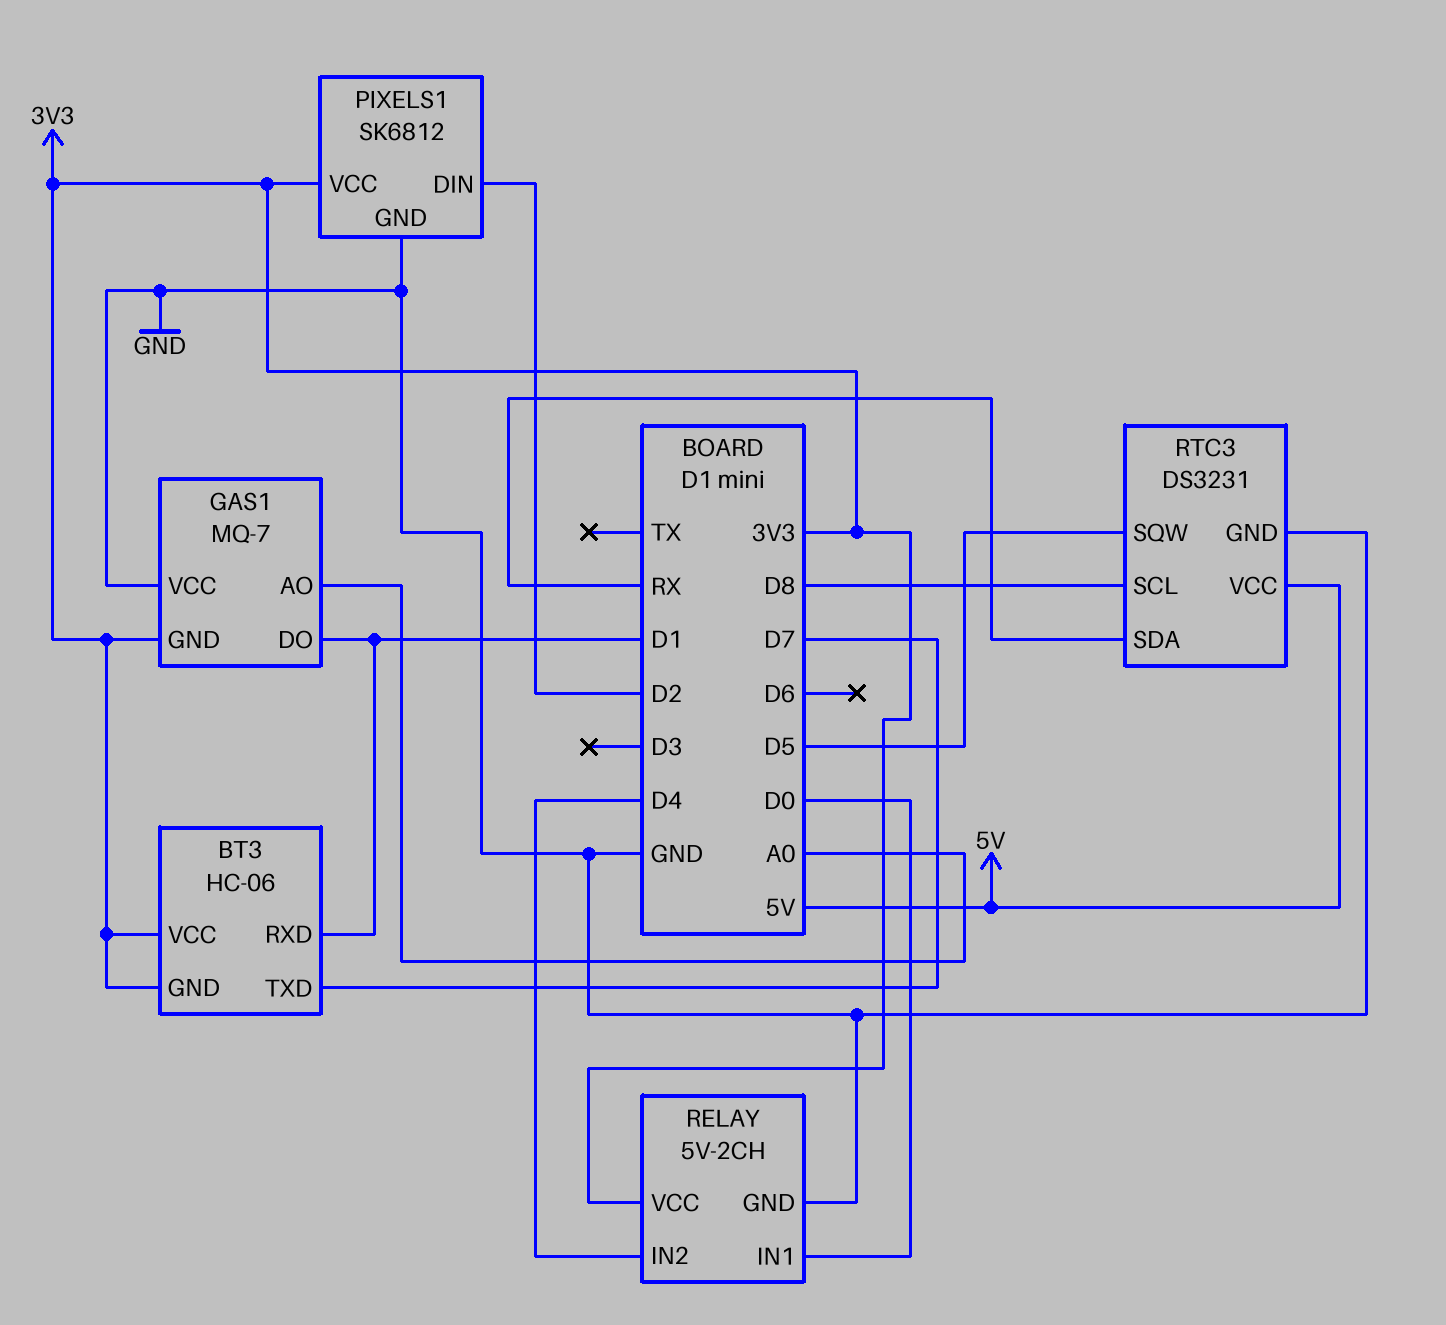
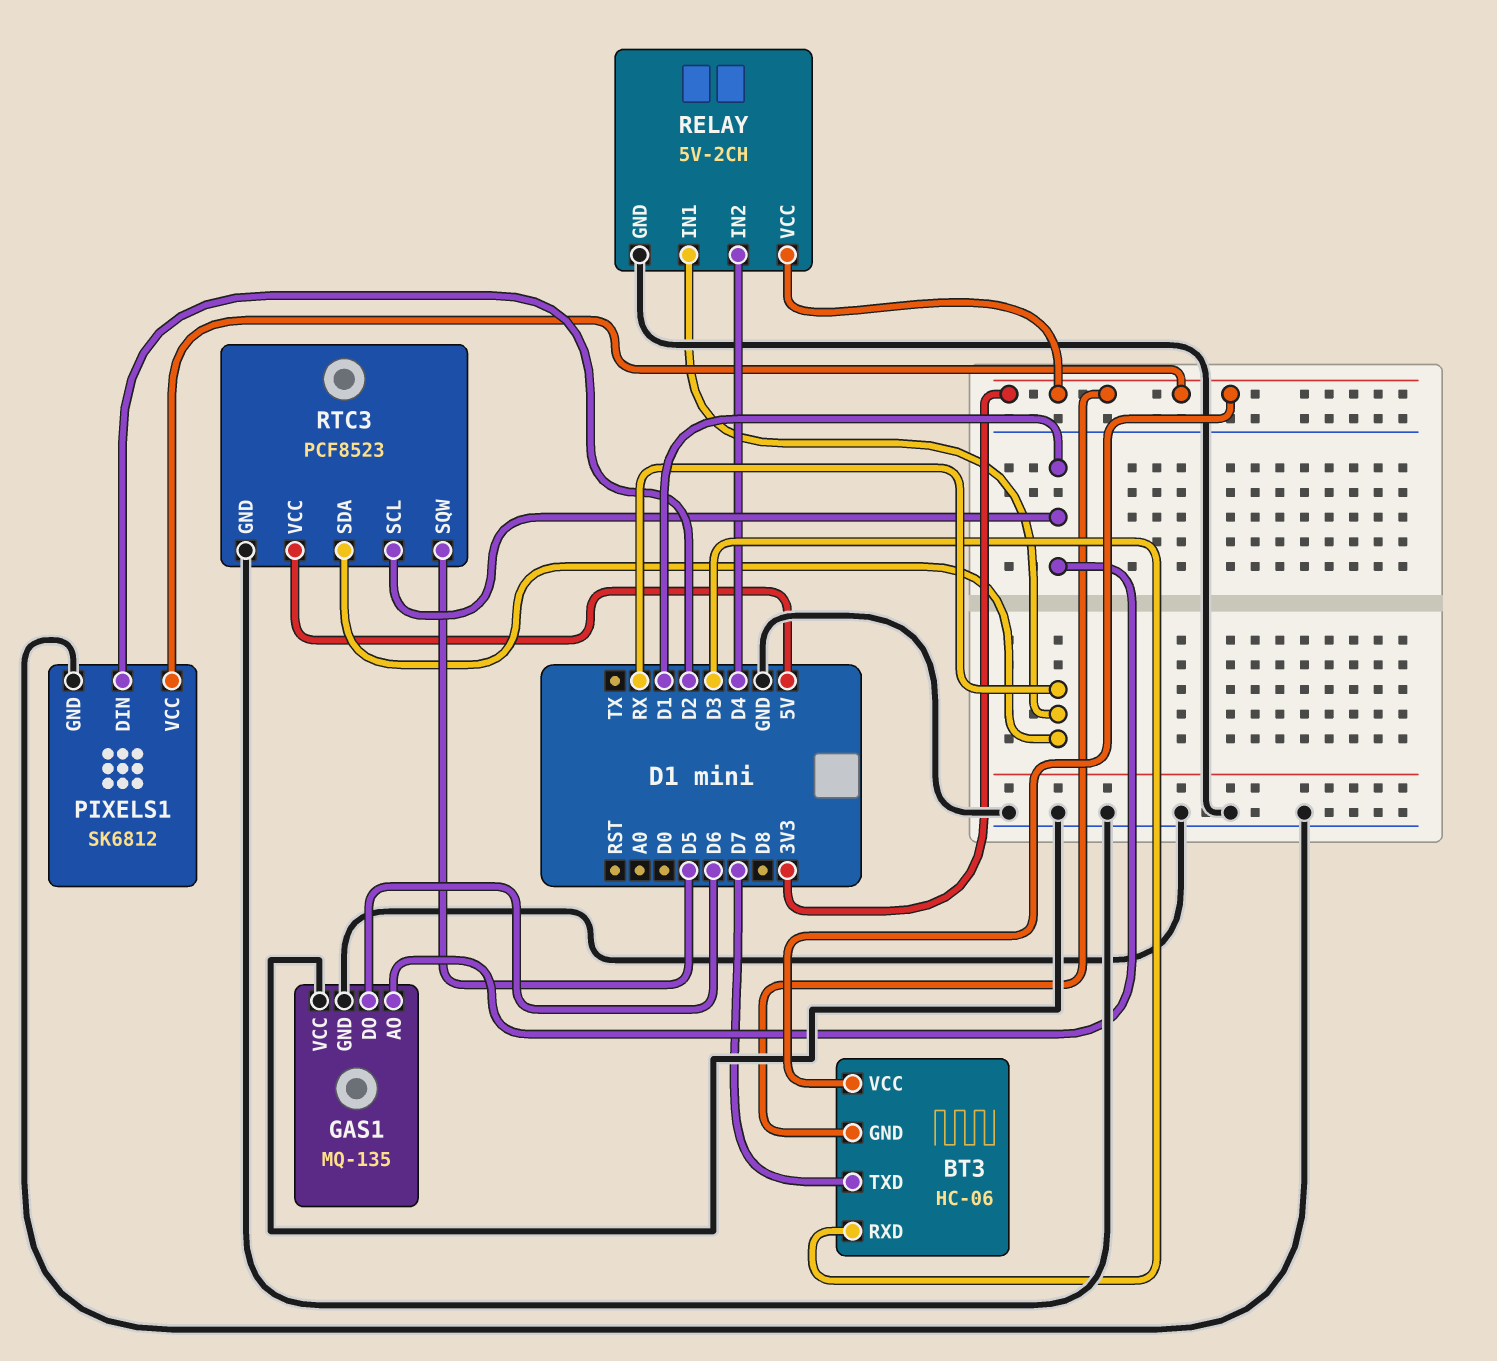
BT3 pin RXD: D1 -> D3
GAS1: MQ-7 -> MQ-135
GAS1 pin AO: A0 -> D1
GAS1 pin DO: D1 -> D6
GAS1 pin GND: 3V3 -> GND
RELAY pin IN1: D0 -> RX
RTC3: DS3231 -> PCF8523
RTC3 pin SCL: D8 -> D1

